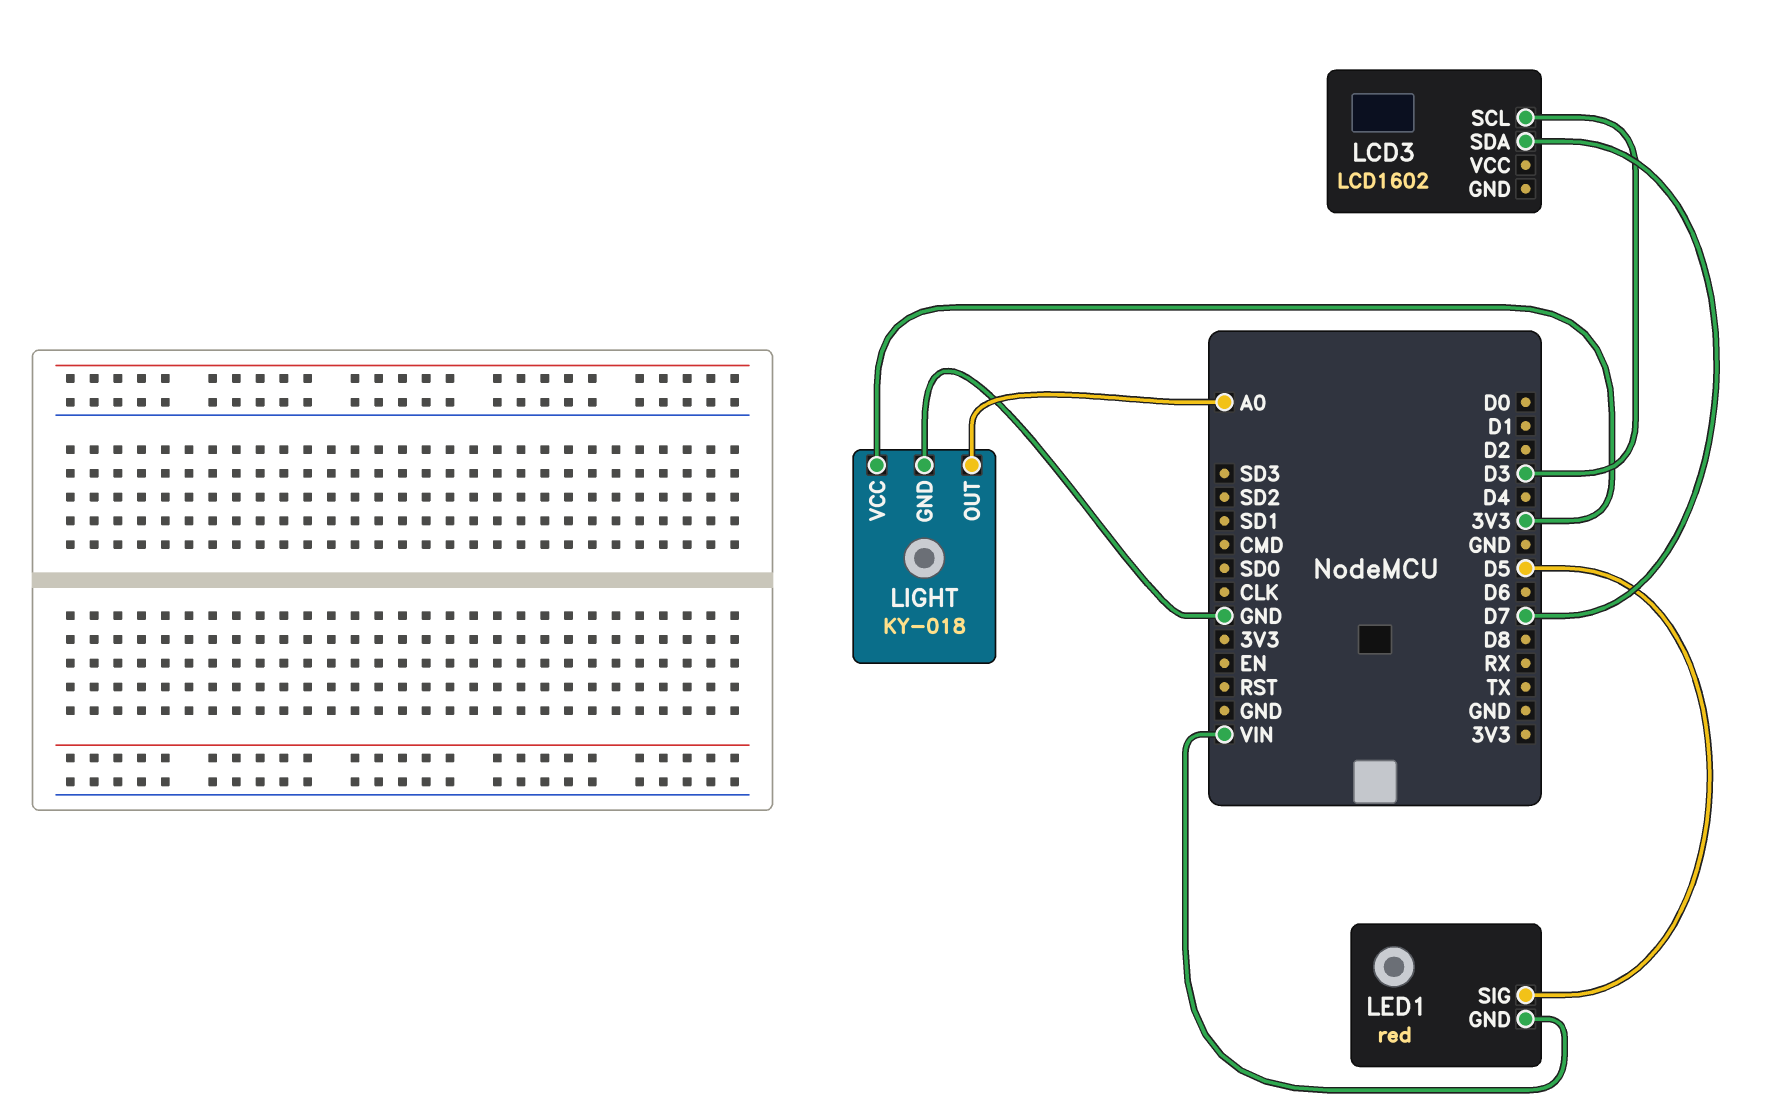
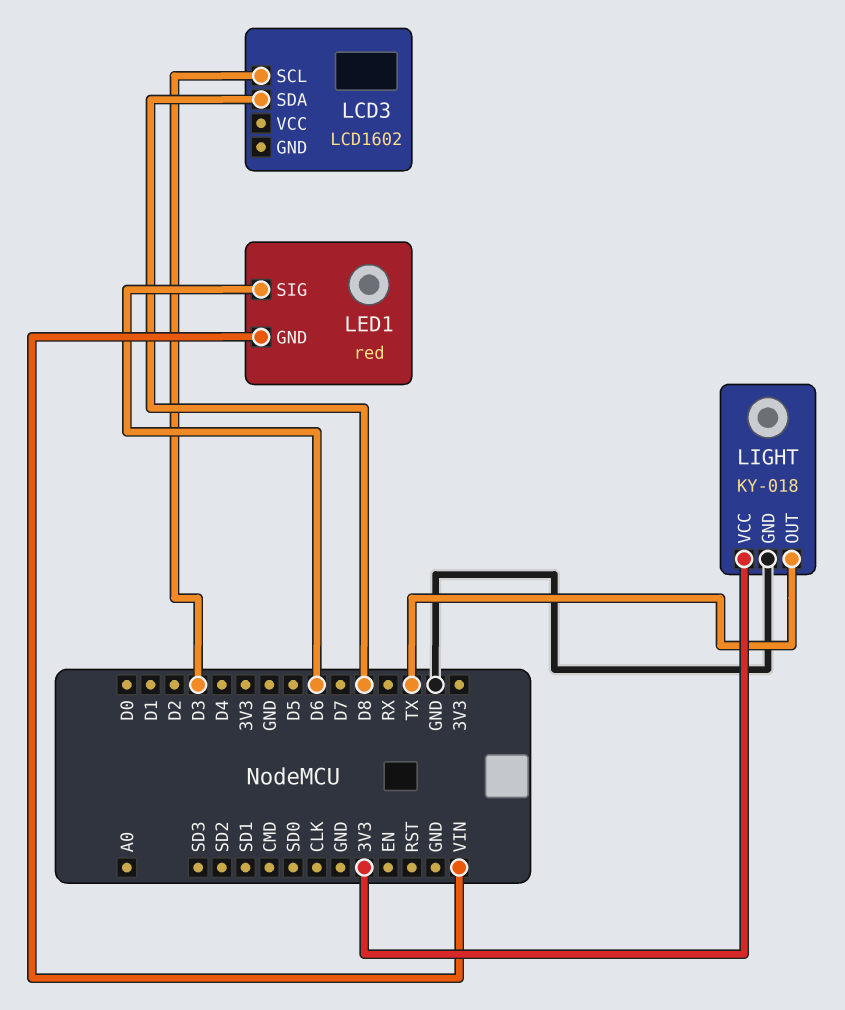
LCD3 pin SDA: D7 -> D8
LED1 pin SIG: D5 -> D6
LIGHT pin OUT: A0 -> TX

